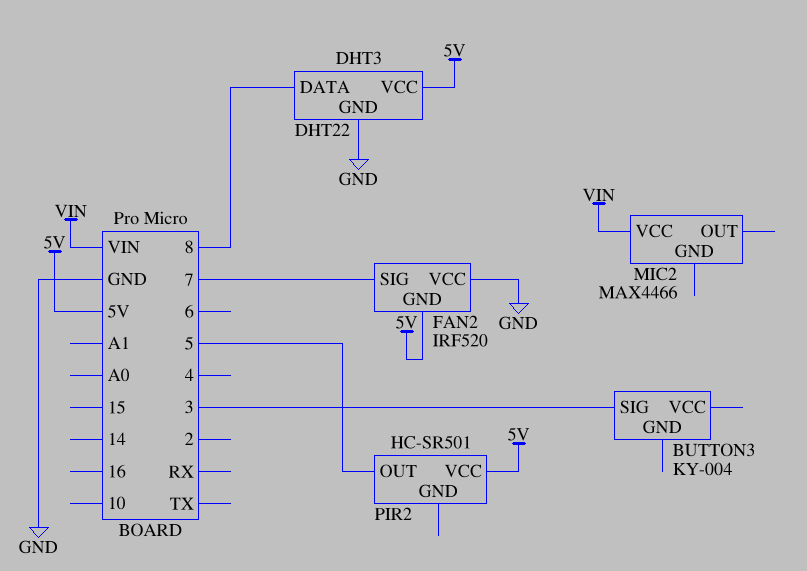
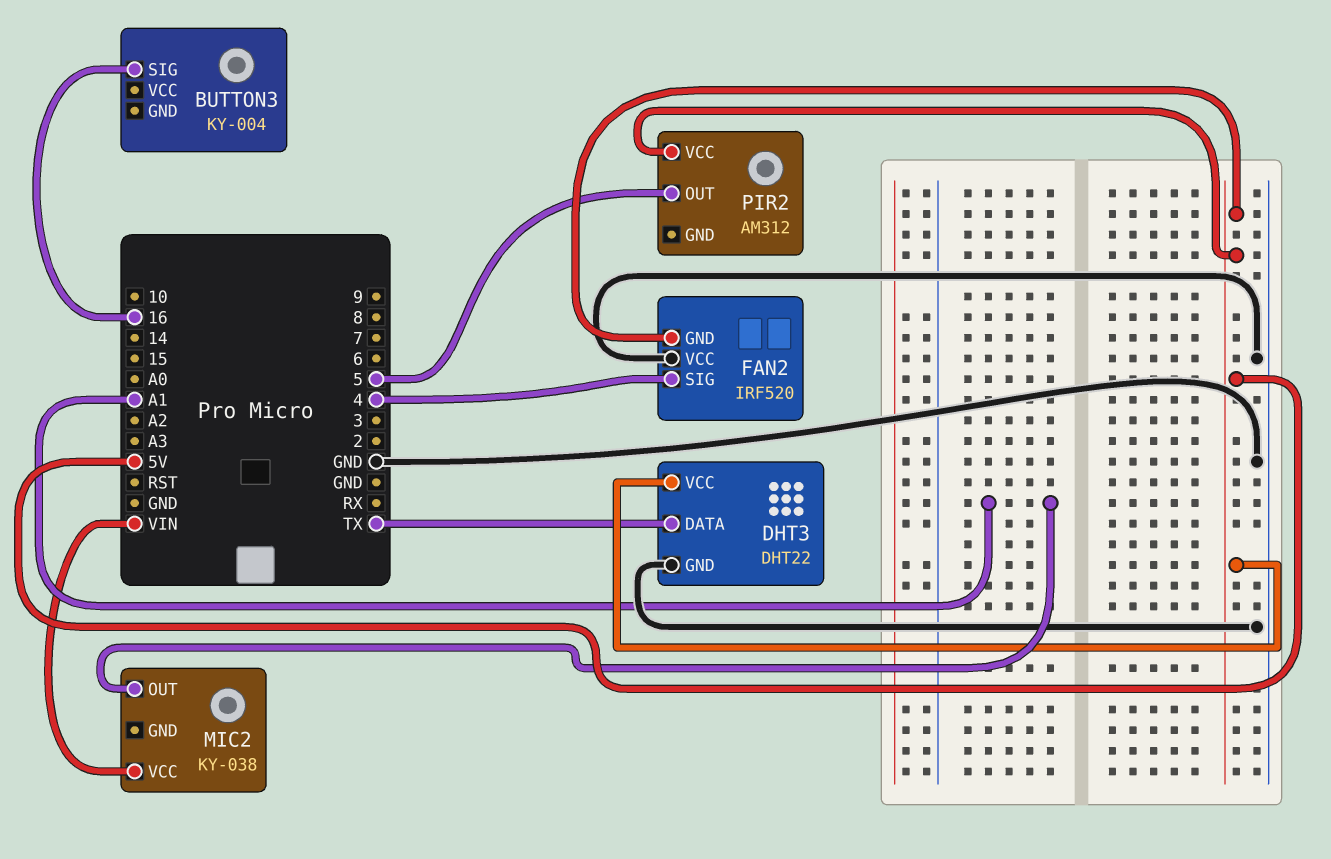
BUTTON3 pin SIG: 3 -> 16
DHT3 pin DATA: 8 -> TX
FAN2 pin SIG: 7 -> 4
MIC2: MAX4466 -> KY-038
MIC2 pin OUT: none -> A1
PIR2: HC-SR501 -> AM312

